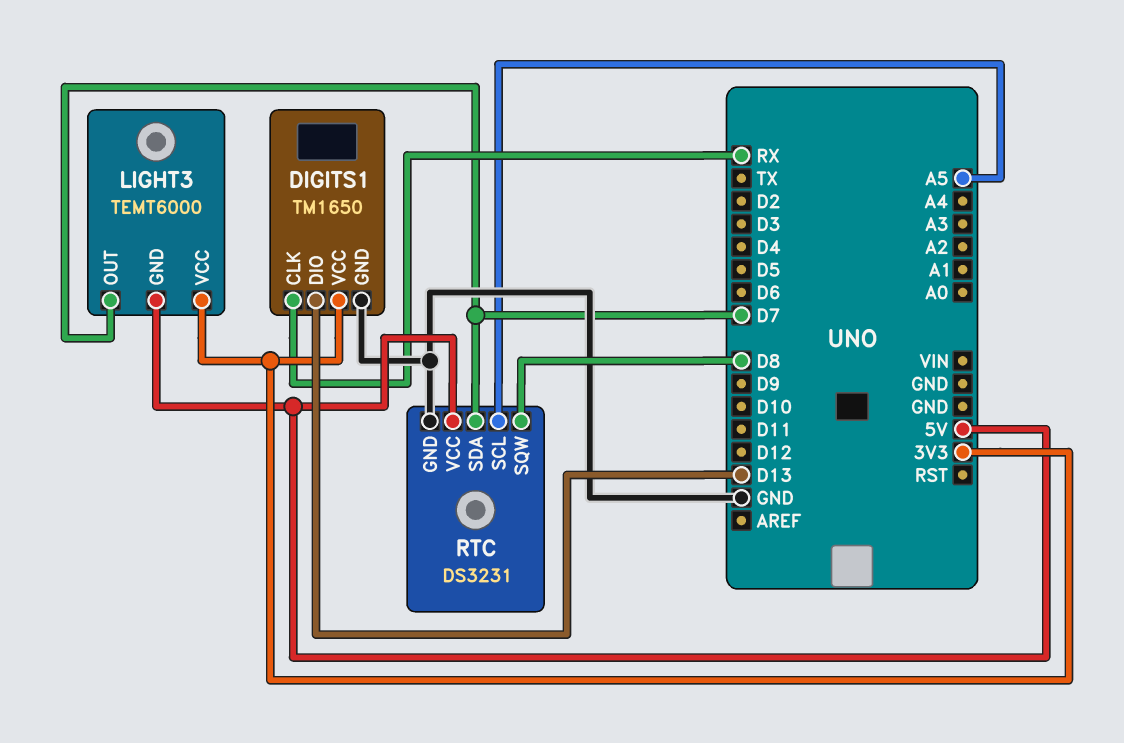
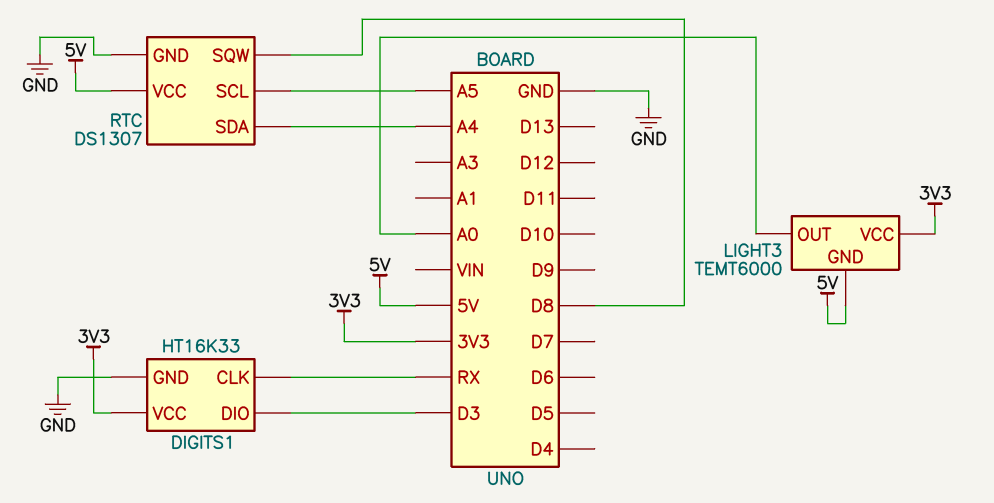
DIGITS1: TM1650 -> HT16K33
DIGITS1 pin DIO: D13 -> D3
LIGHT3 pin OUT: D7 -> A0
RTC: DS3231 -> DS1307
RTC pin SDA: D7 -> A4

